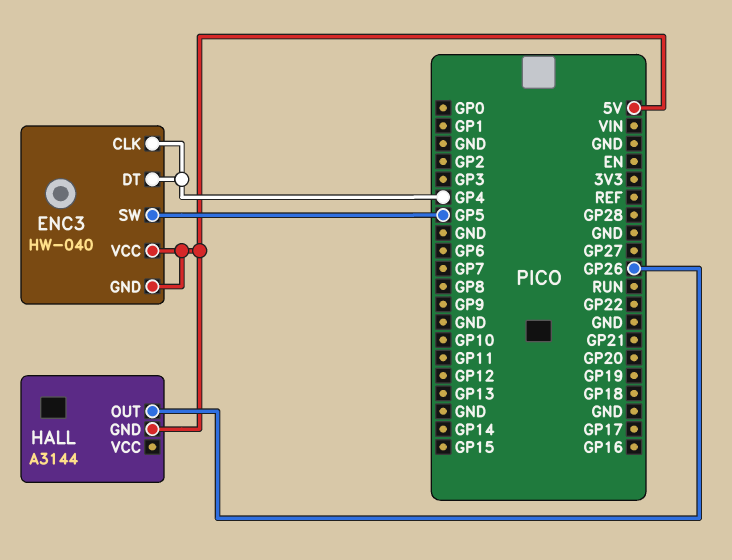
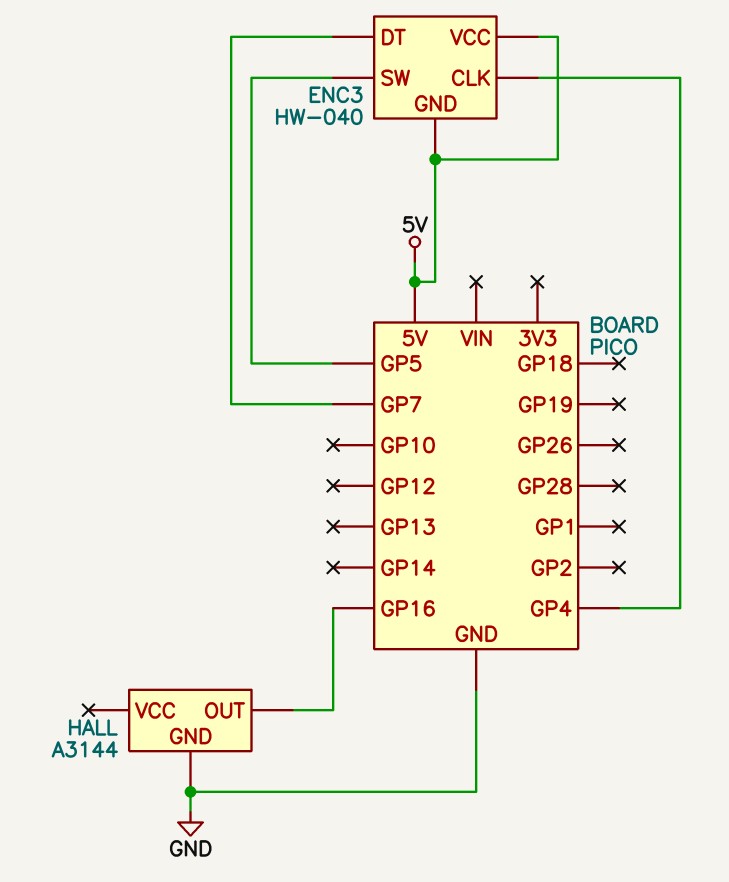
ENC3 pin DT: GP4 -> GP7
HALL pin GND: 5V -> GND
HALL pin OUT: GP26 -> GP16

